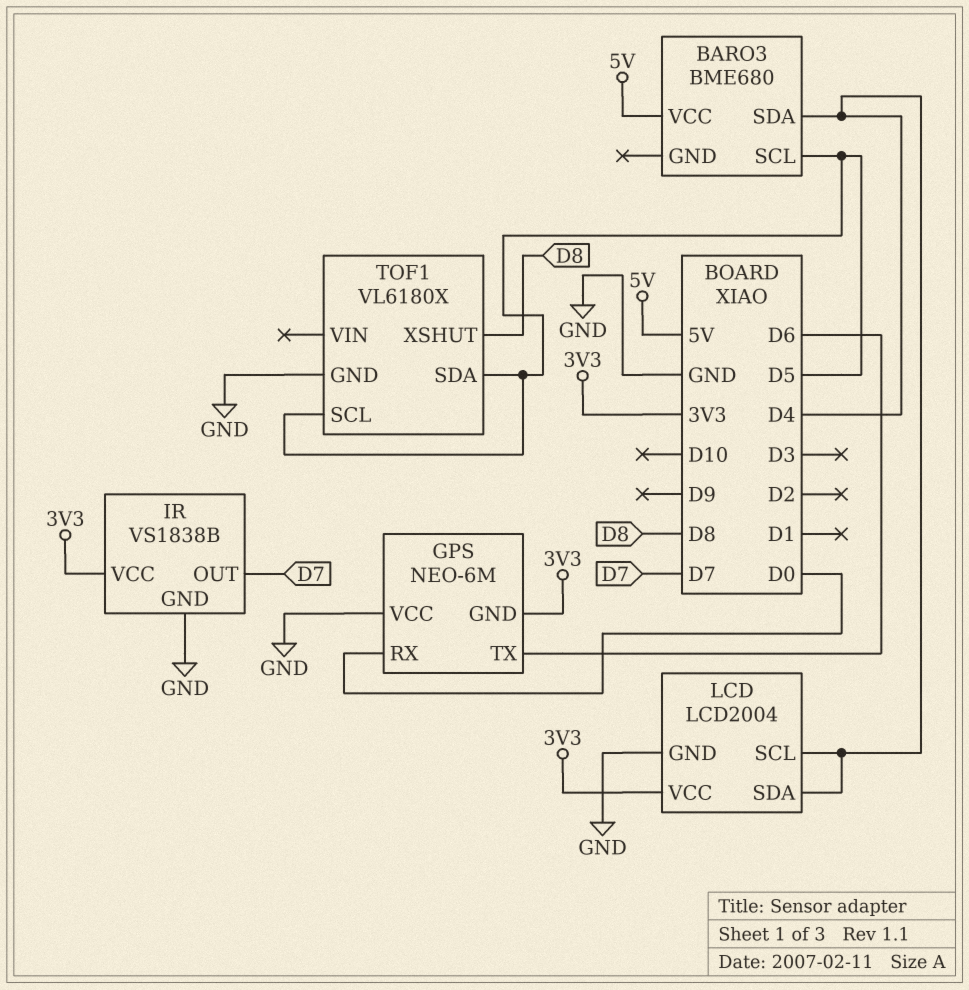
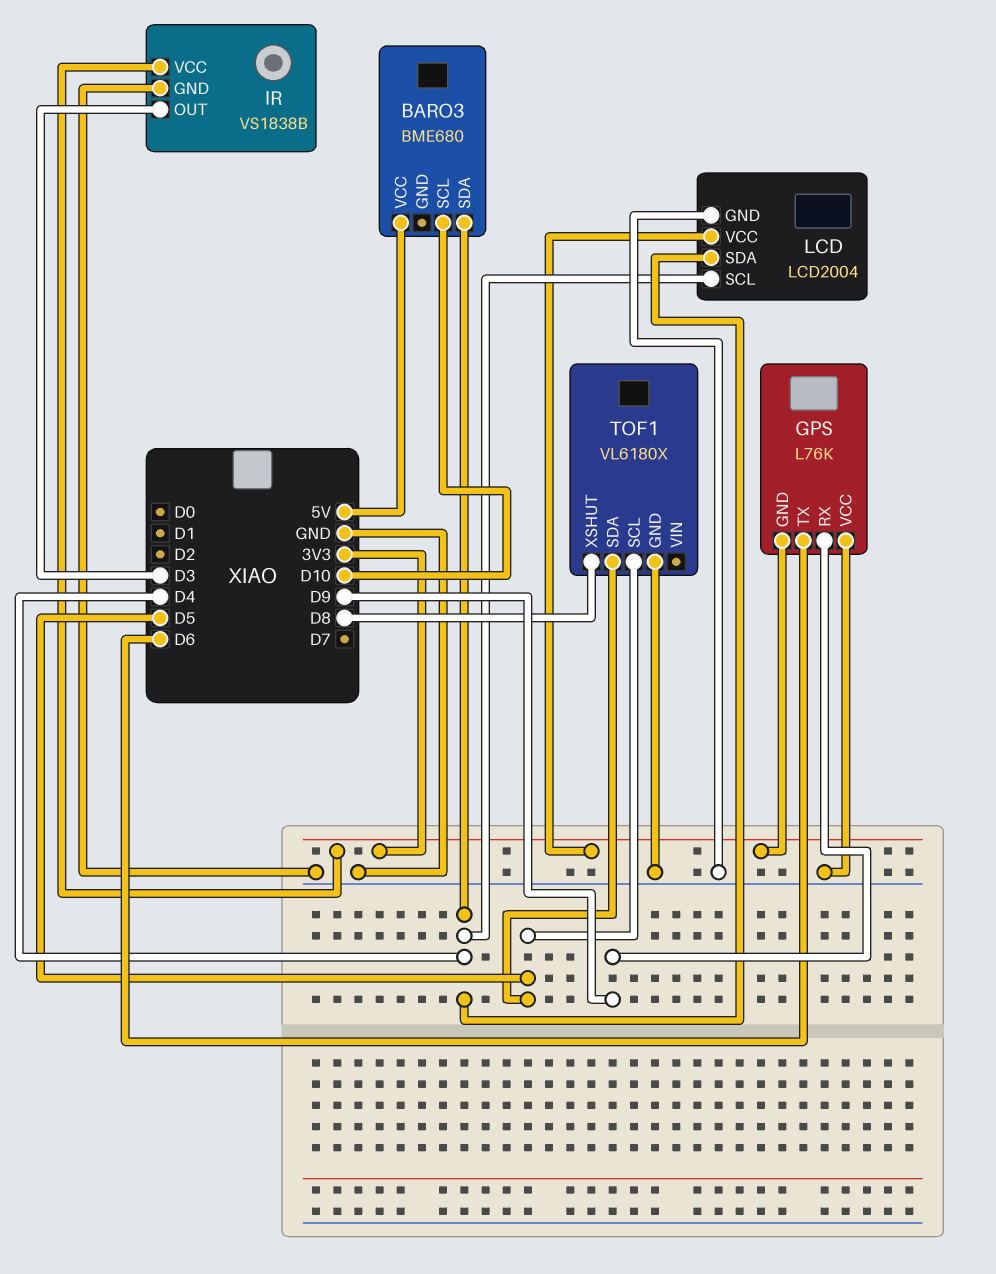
BARO3 pin SCL: D5 -> D10
GPS: NEO-6M -> L76K
GPS pin RX: D0 -> D9
IR pin OUT: D7 -> D3

